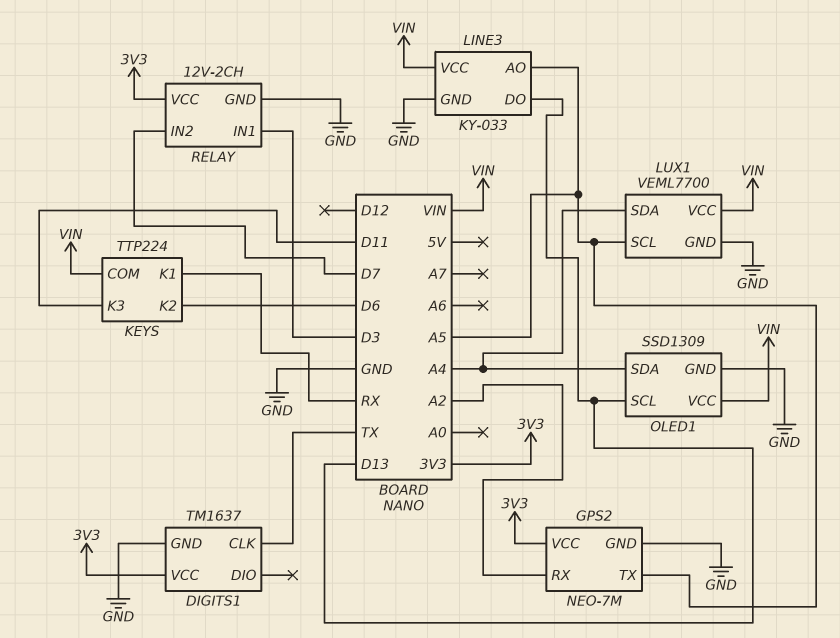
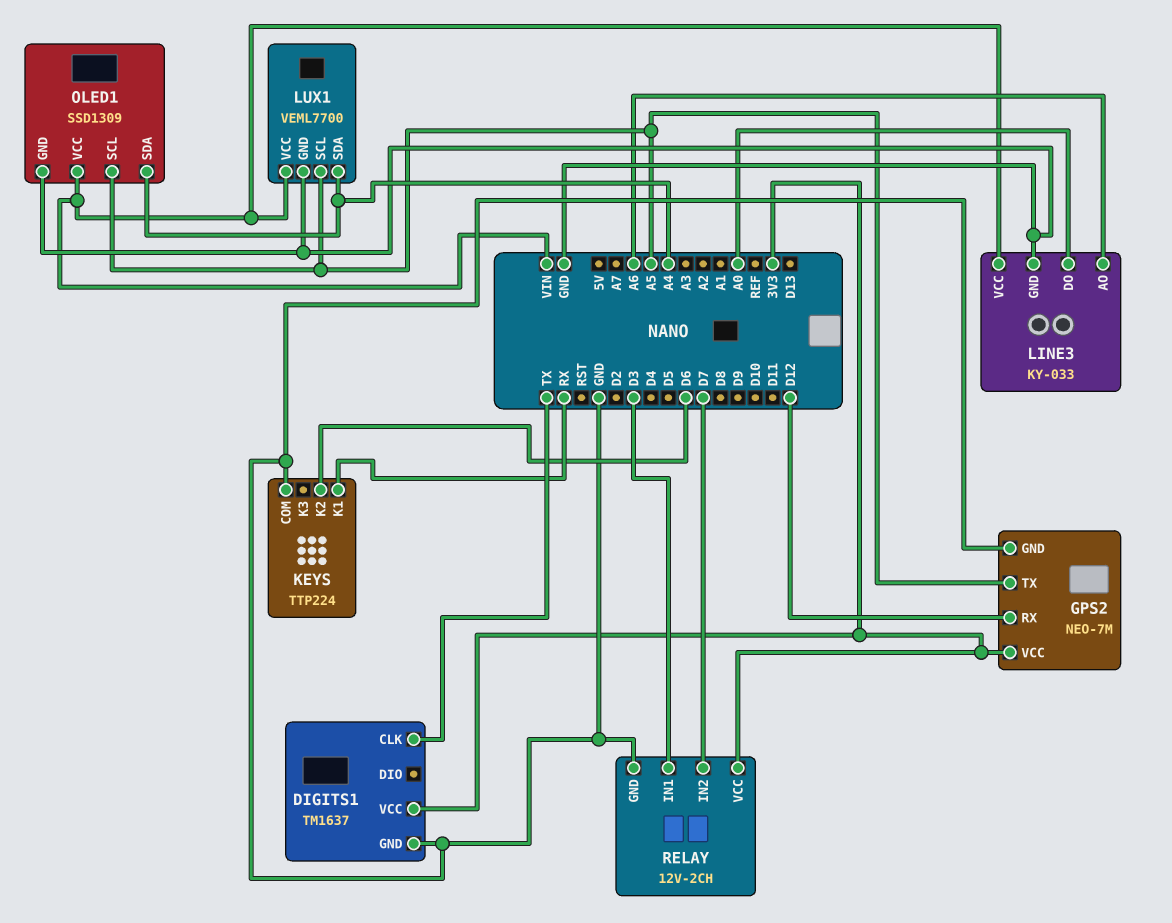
GPS2 pin RX: A2 -> D12
KEYS pin COM: VIN -> GND
KEYS pin K3: D11 -> none
LINE3 pin AO: A5 -> A6
LINE3 pin DO: D13 -> A0
OLED1 pin SCL: D13 -> A5

